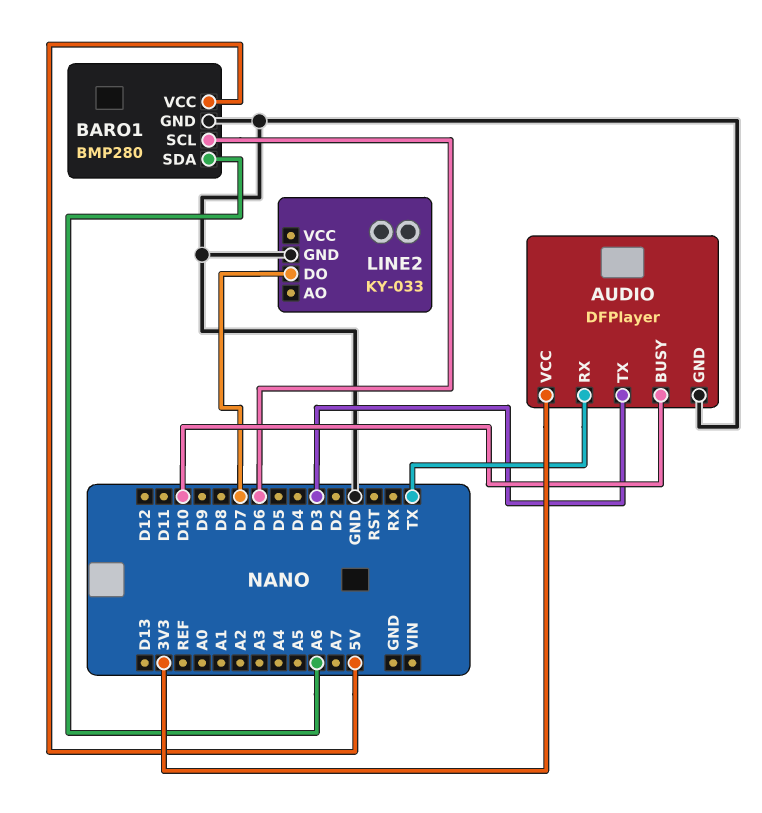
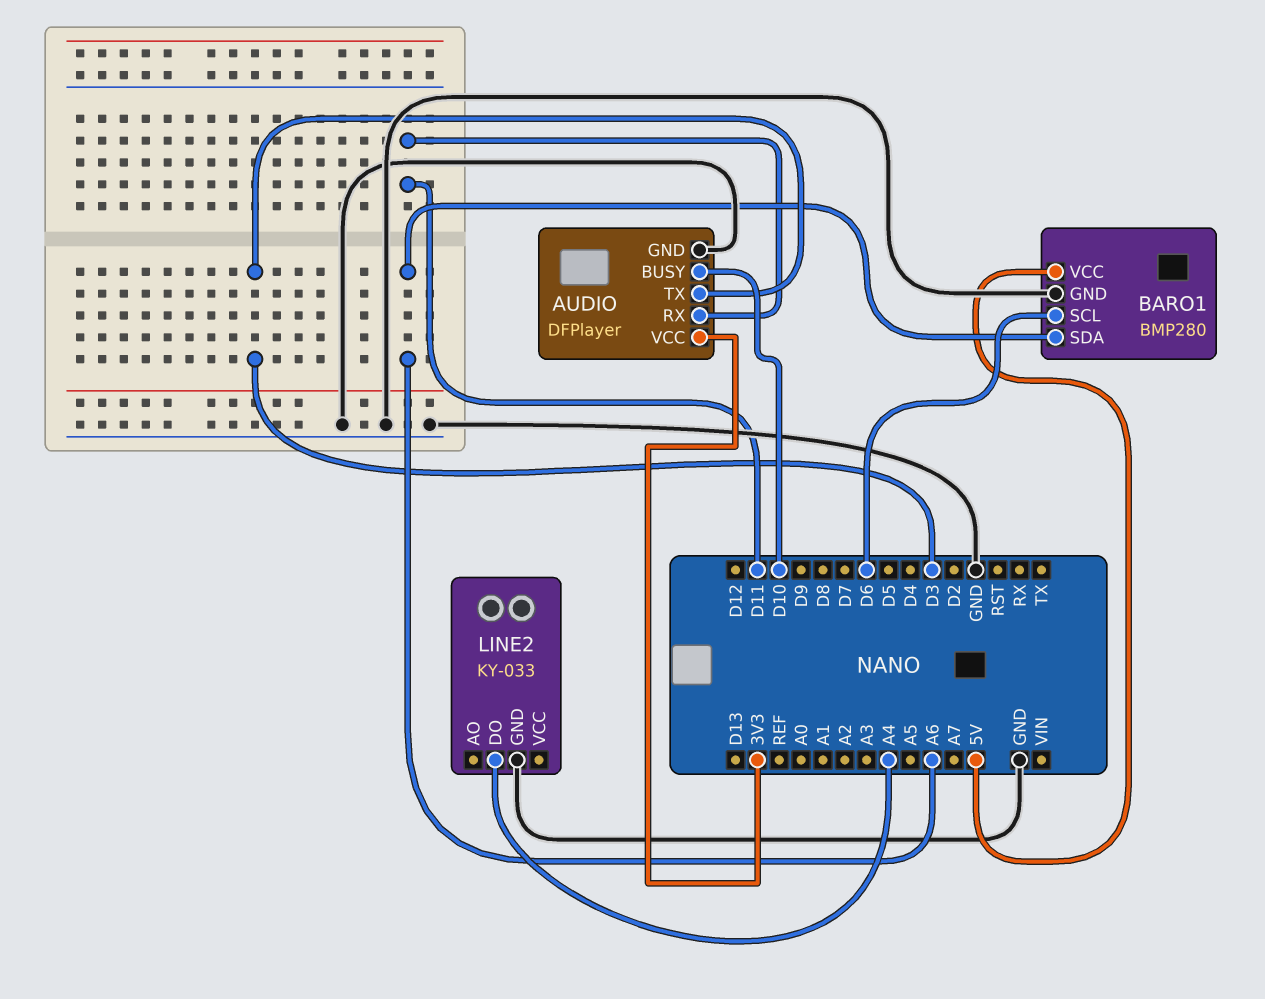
AUDIO pin RX: TX -> D11
LINE2 pin DO: D7 -> A4

